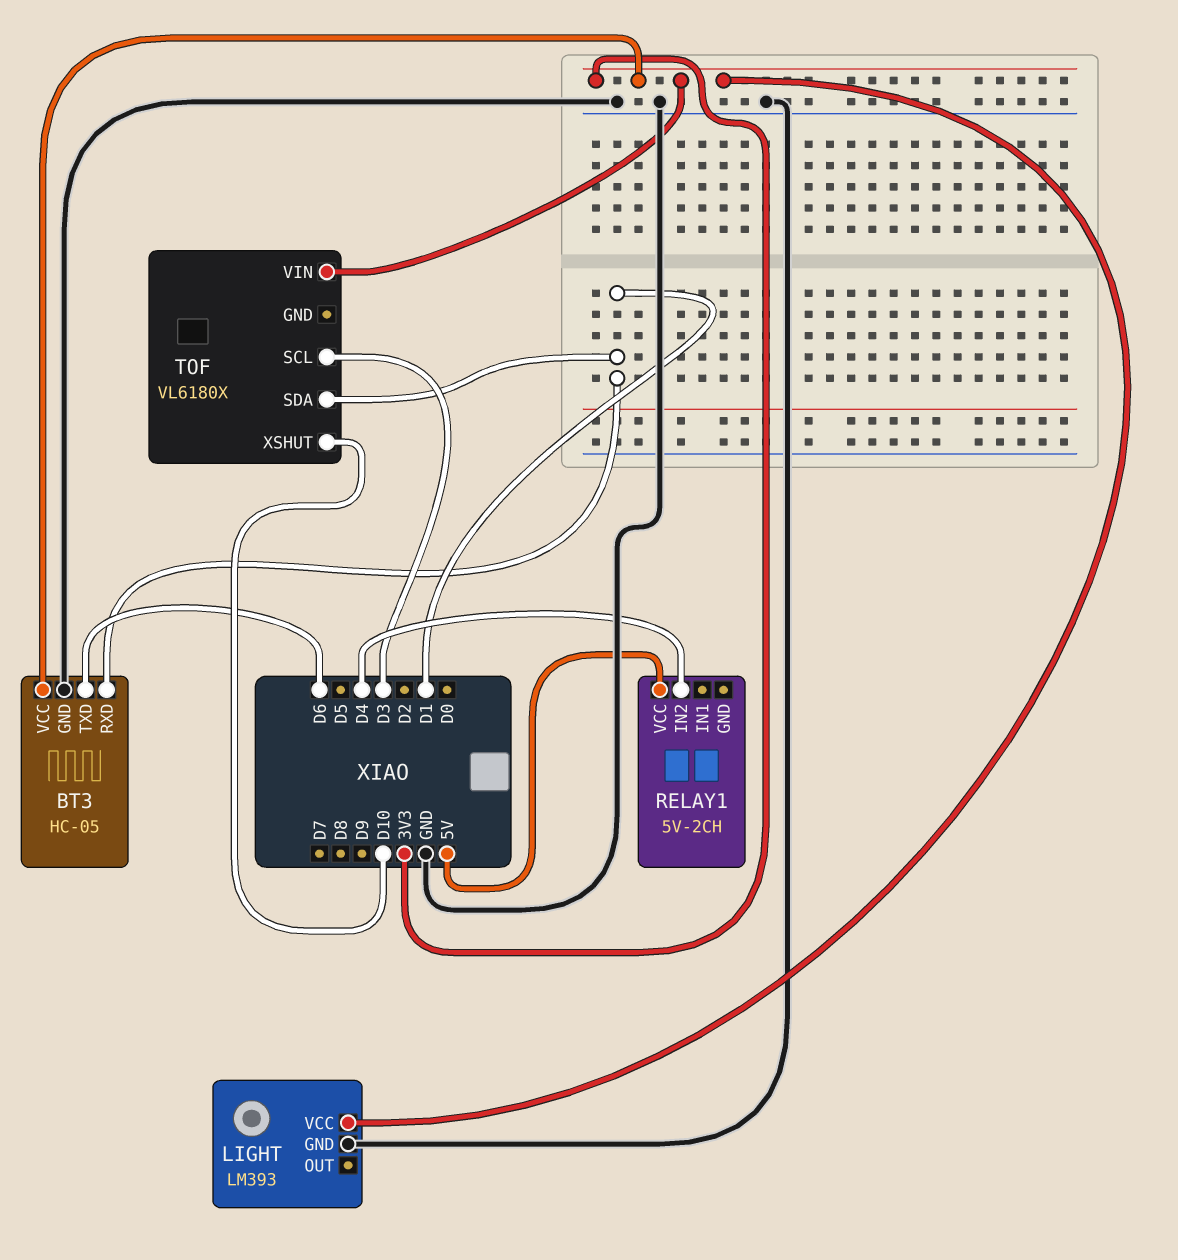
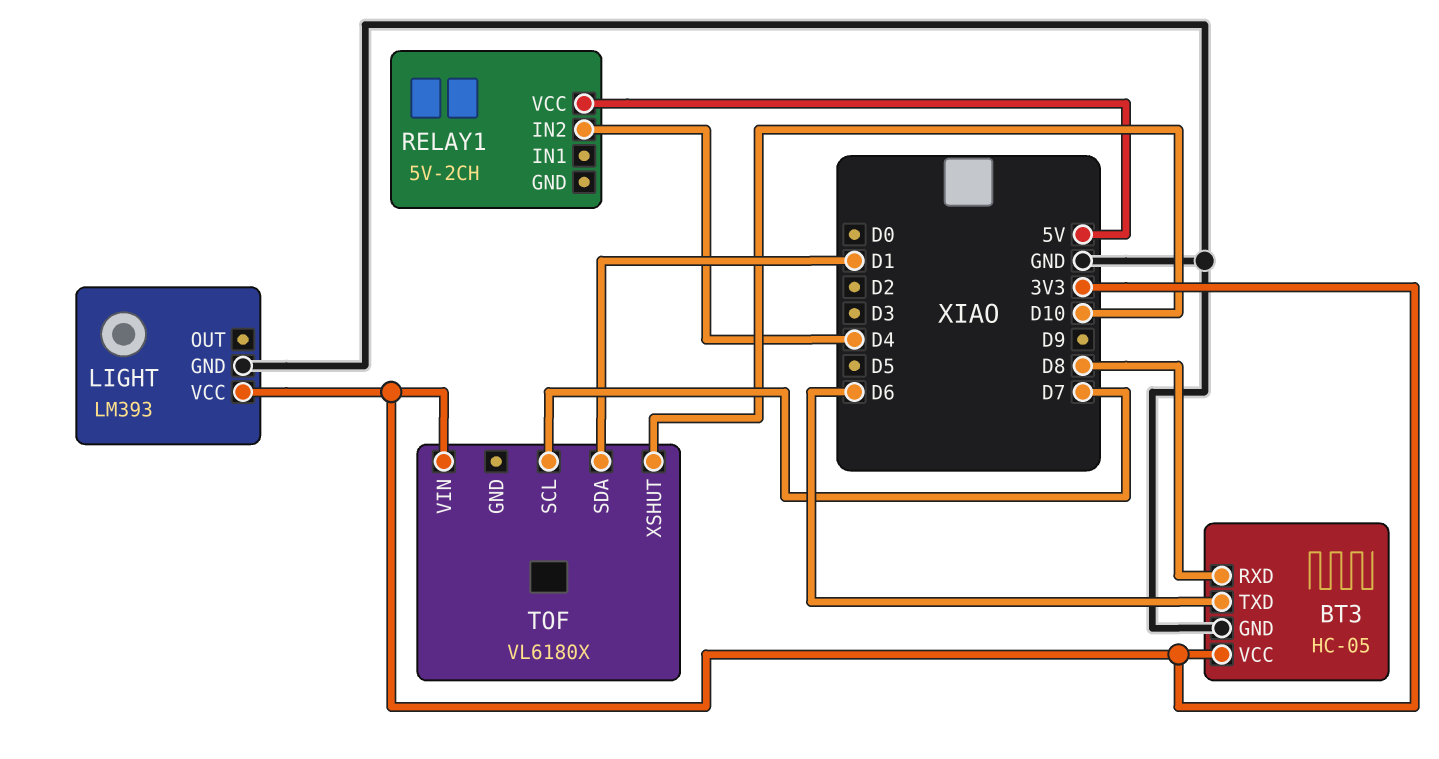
BT3 pin RXD: D1 -> D8
TOF pin SCL: D3 -> D7

